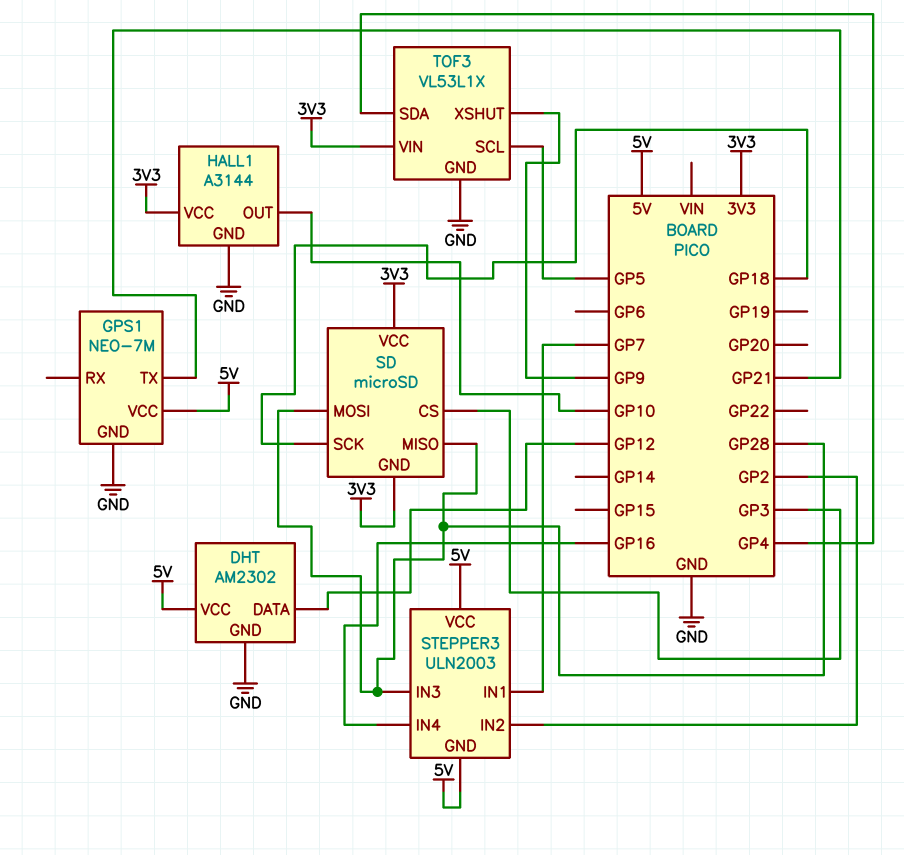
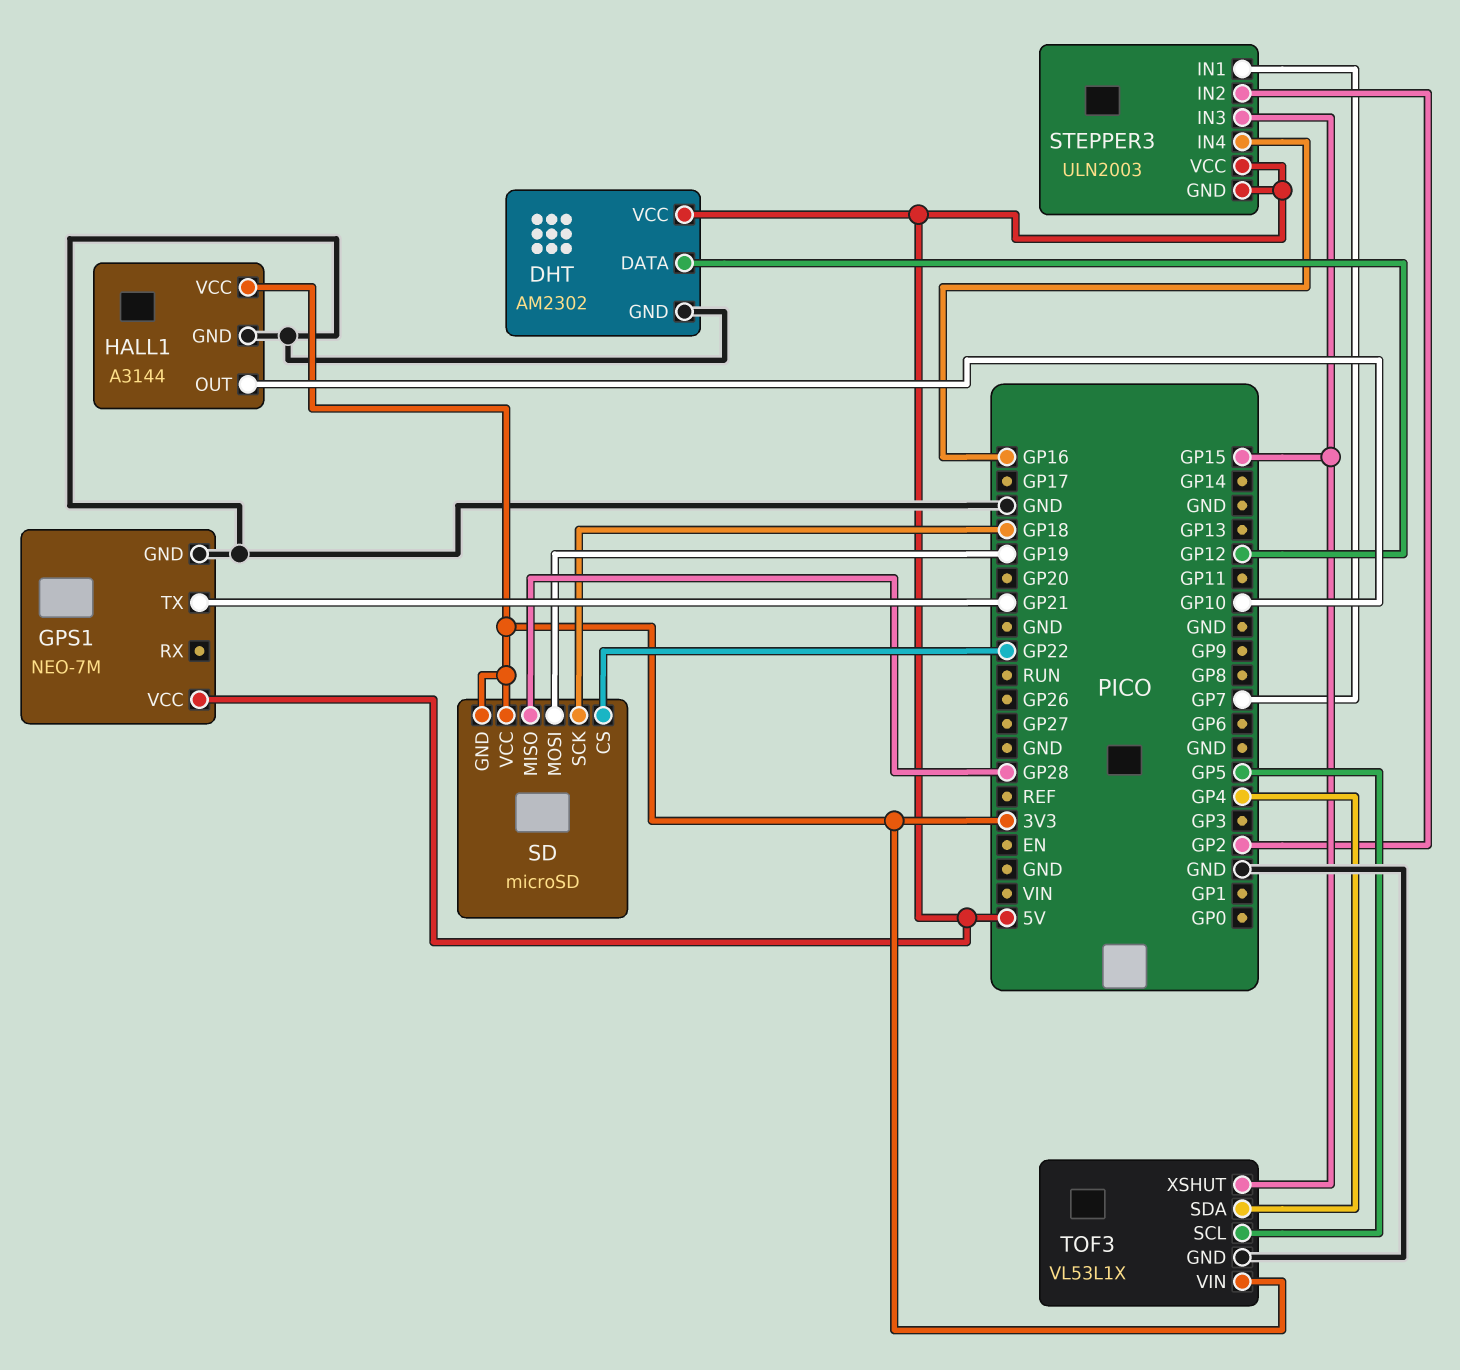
SD pin CS: GP3 -> GP22
SD pin MOSI: GP28 -> GP19
STEPPER3 pin IN3: GP28 -> GP15
TOF3 pin XSHUT: GP9 -> GP15

